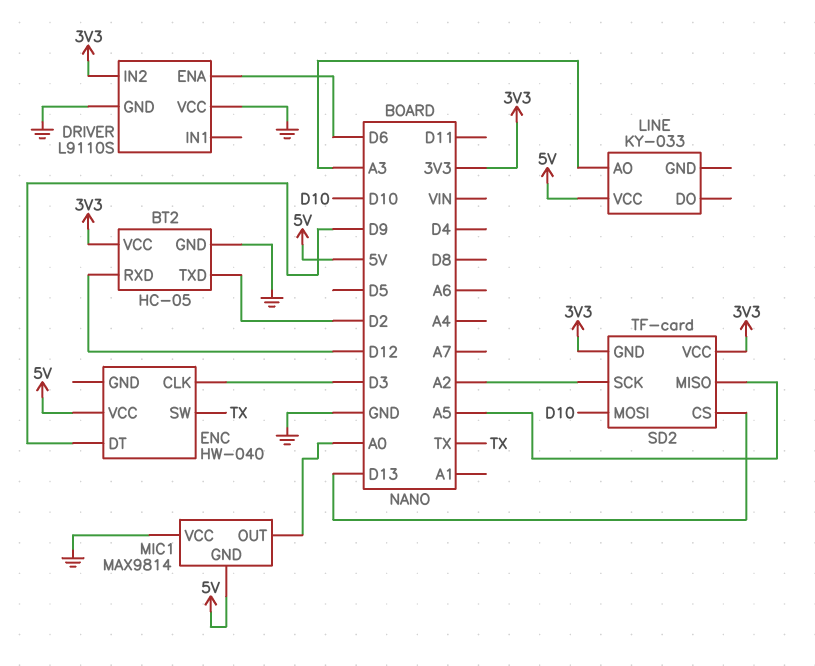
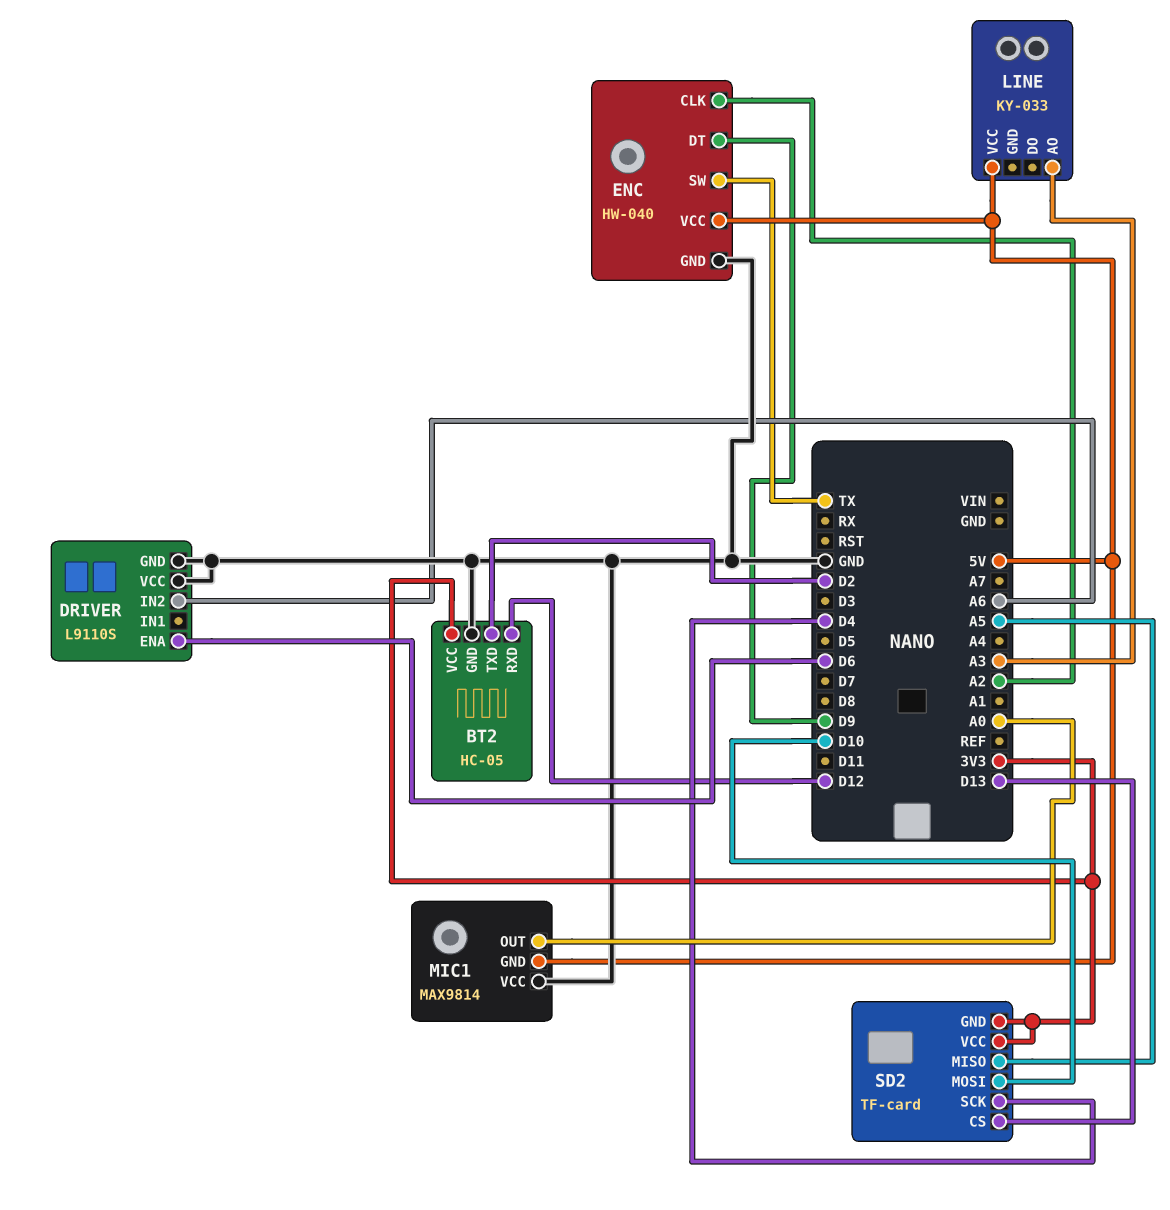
DRIVER pin IN2: 3V3 -> A6
ENC pin CLK: D3 -> A2
ENC pin GND: none -> GND
SD2 pin SCK: A2 -> D4

